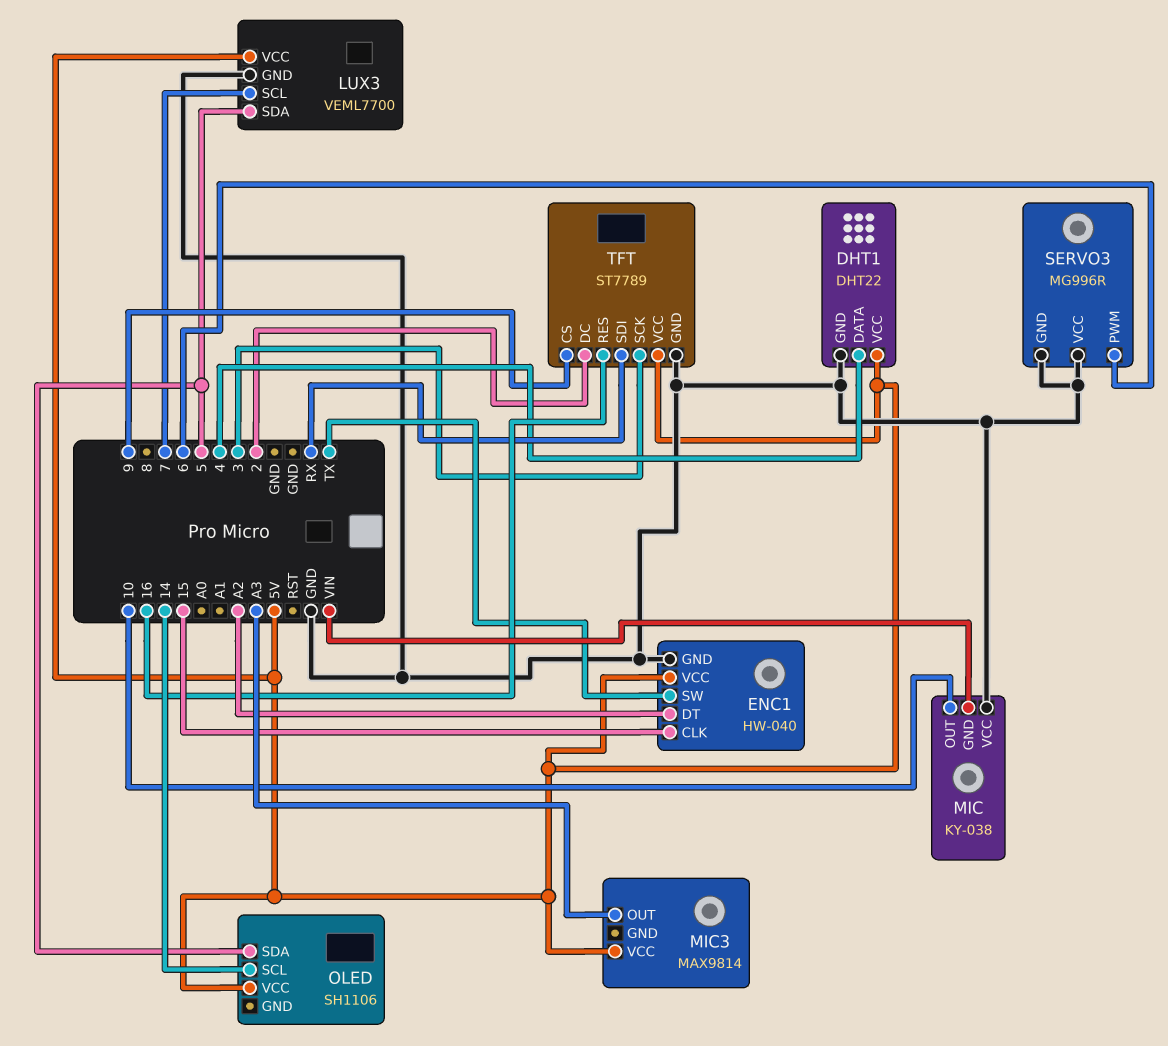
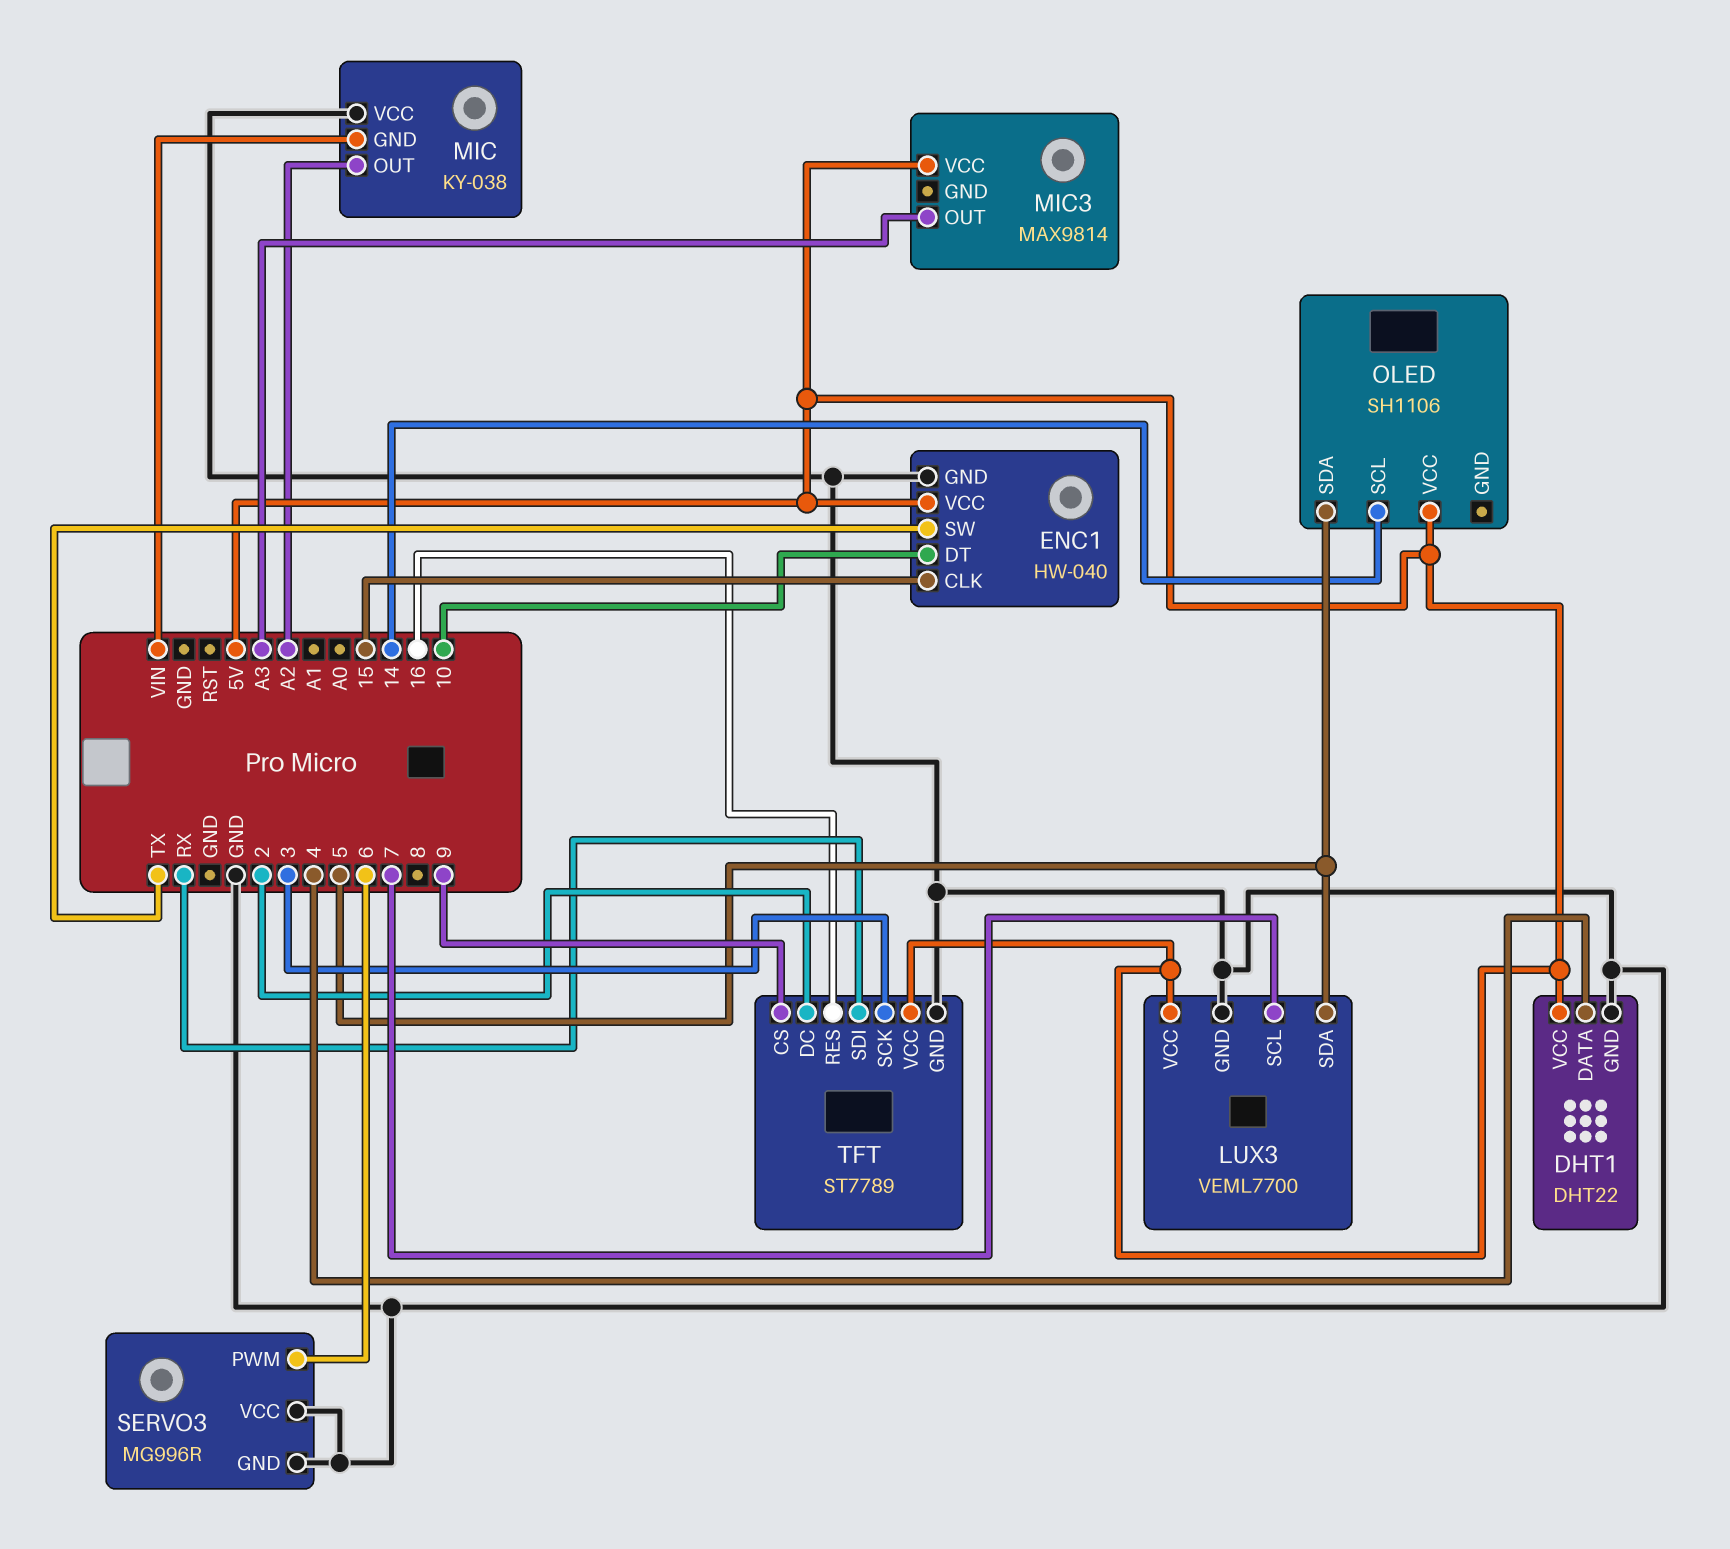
ENC1 pin DT: A2 -> 10
MIC pin OUT: 10 -> A2

